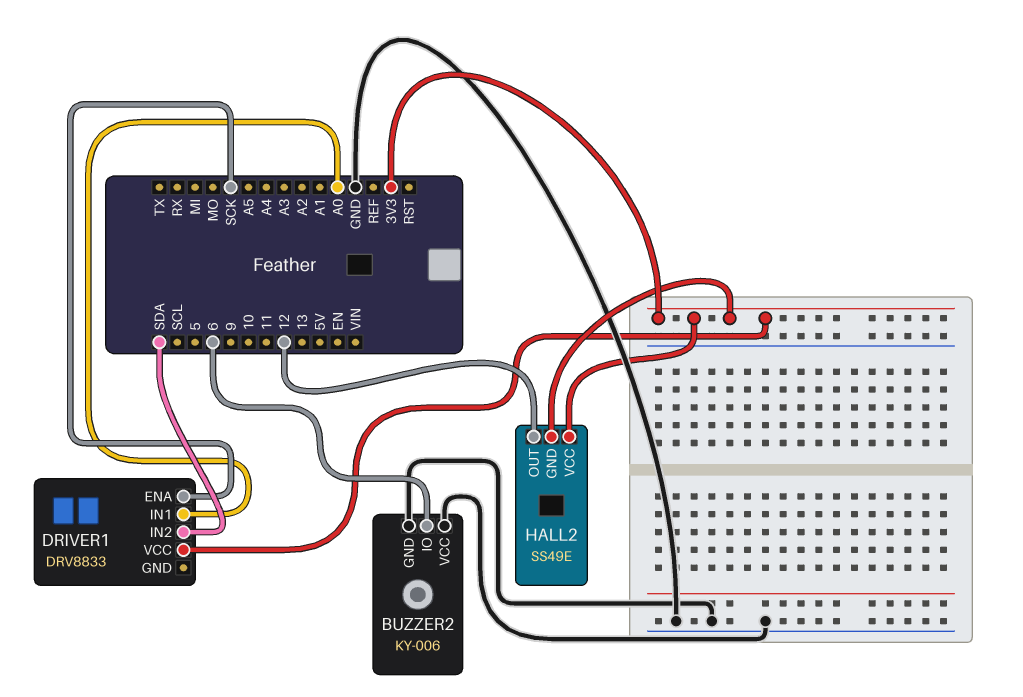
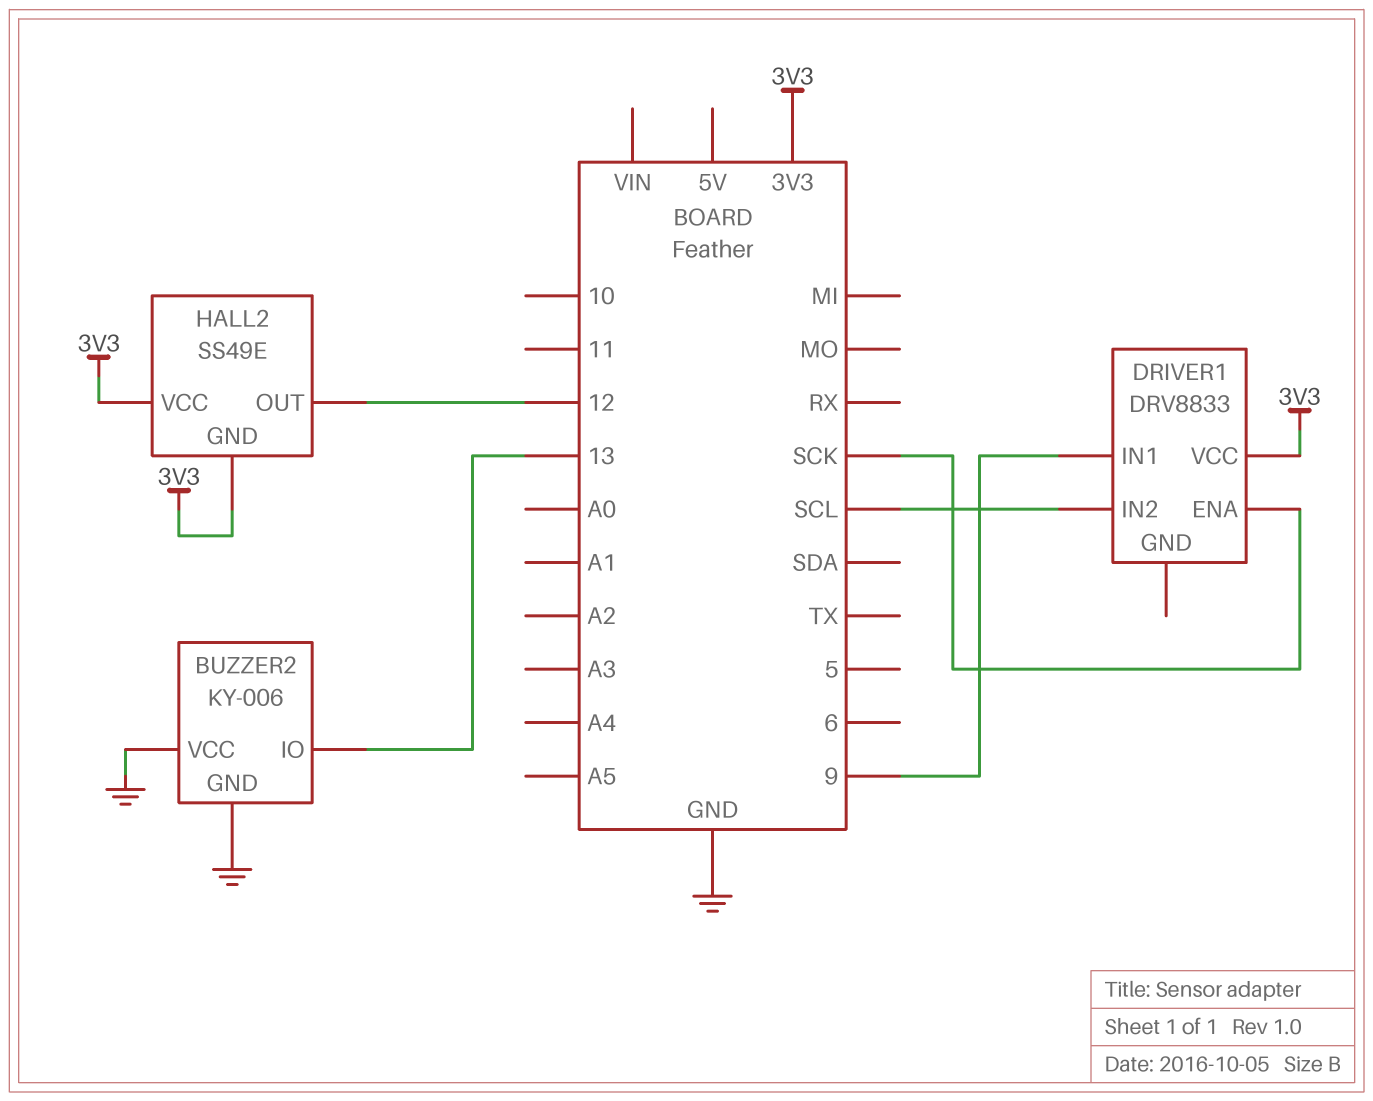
BUZZER2 pin IO: 6 -> 13
DRIVER1 pin IN1: A0 -> 9
DRIVER1 pin IN2: SDA -> SCL

